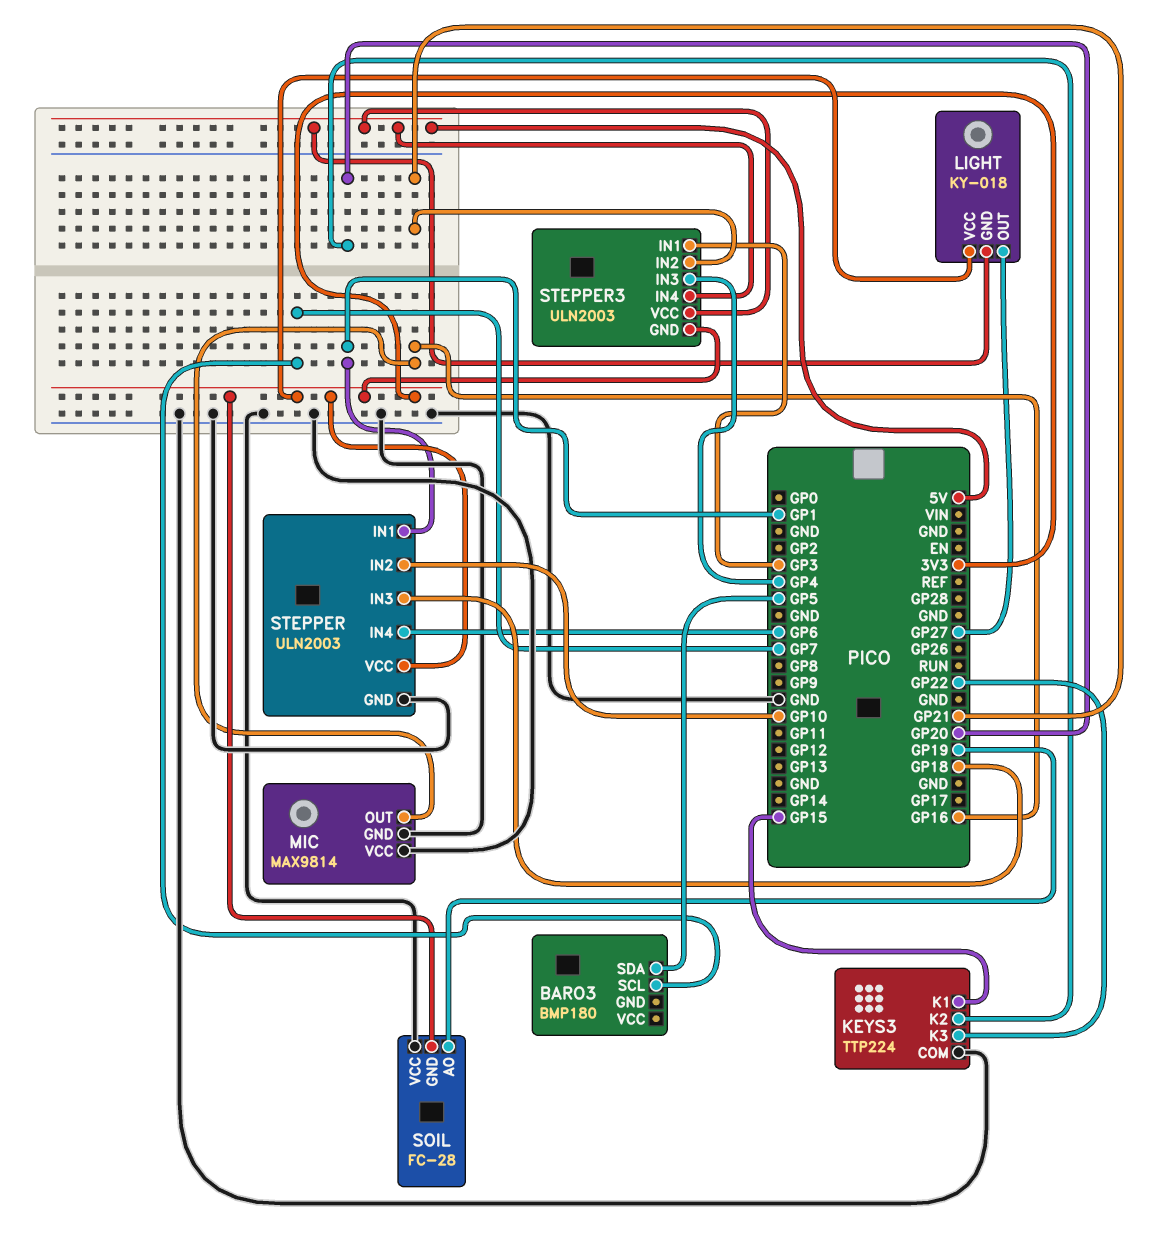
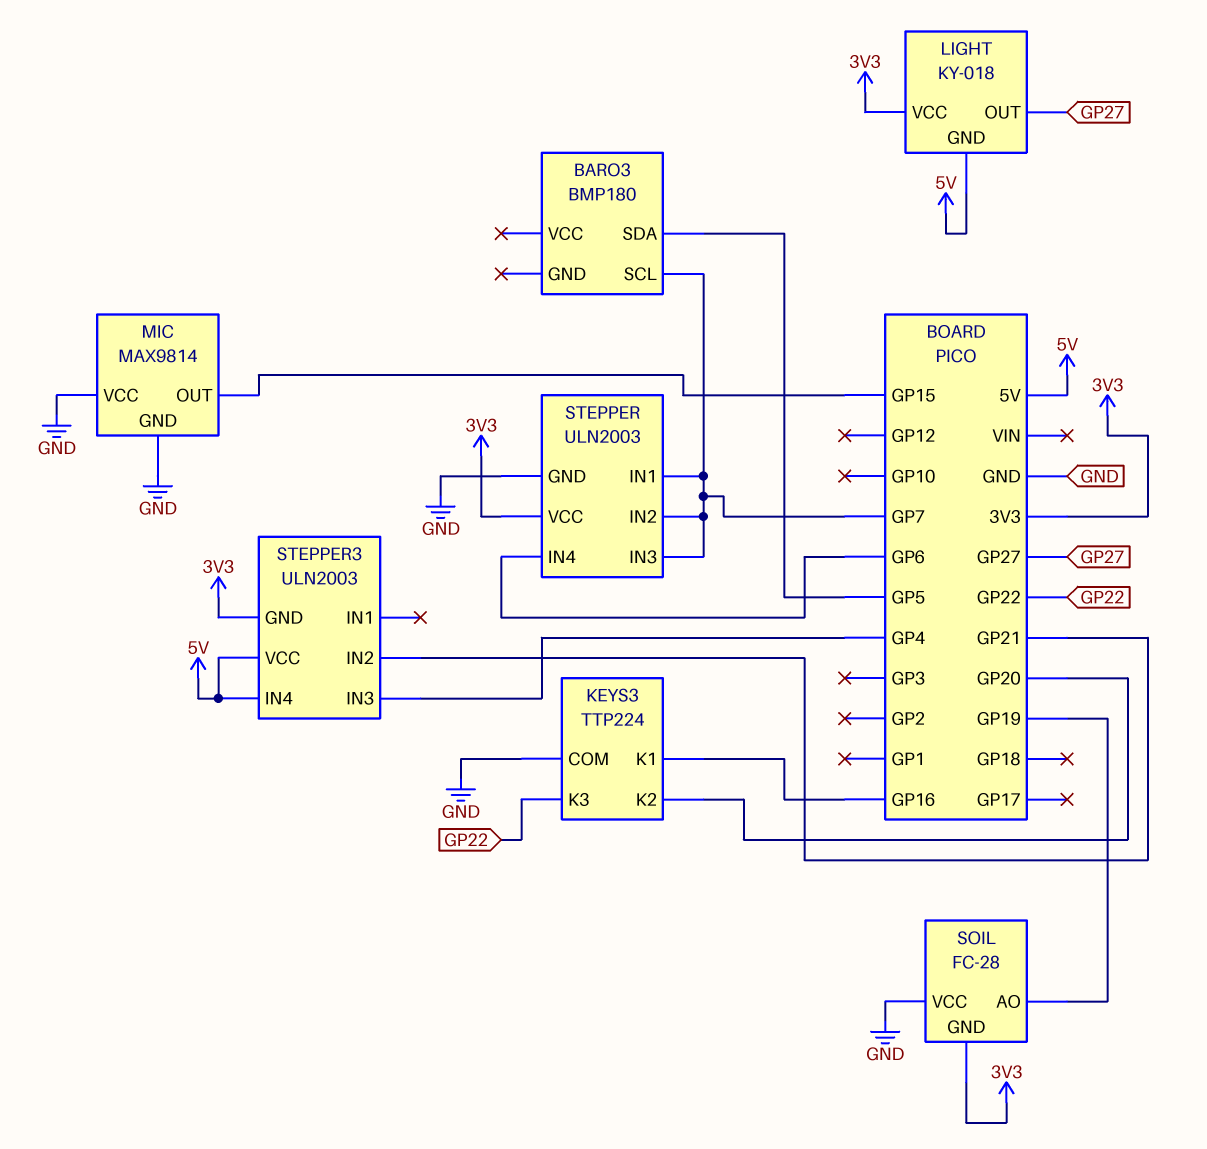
KEYS3 pin K1: GP15 -> GP16
MIC pin OUT: GP16 -> GP15
STEPPER pin IN1: GP1 -> GP7
STEPPER pin IN2: GP10 -> GP7
STEPPER pin IN3: GP18 -> GP7
STEPPER3 pin IN1: GP3 -> none

